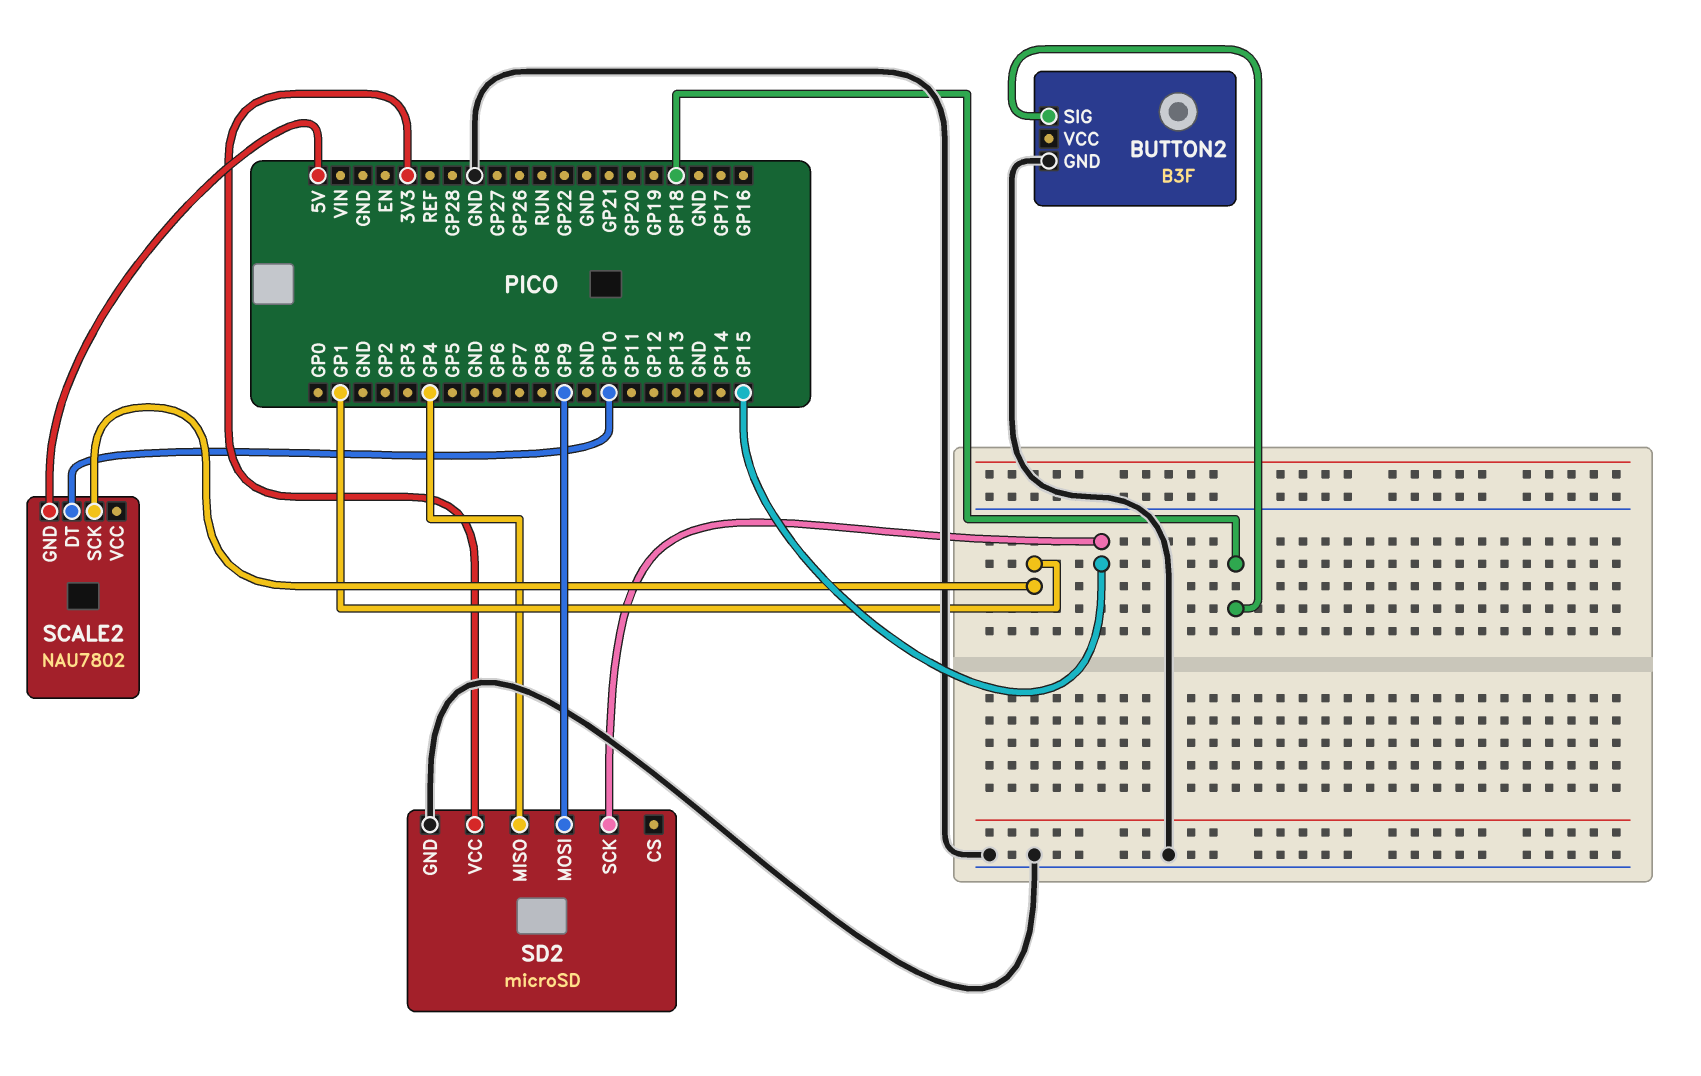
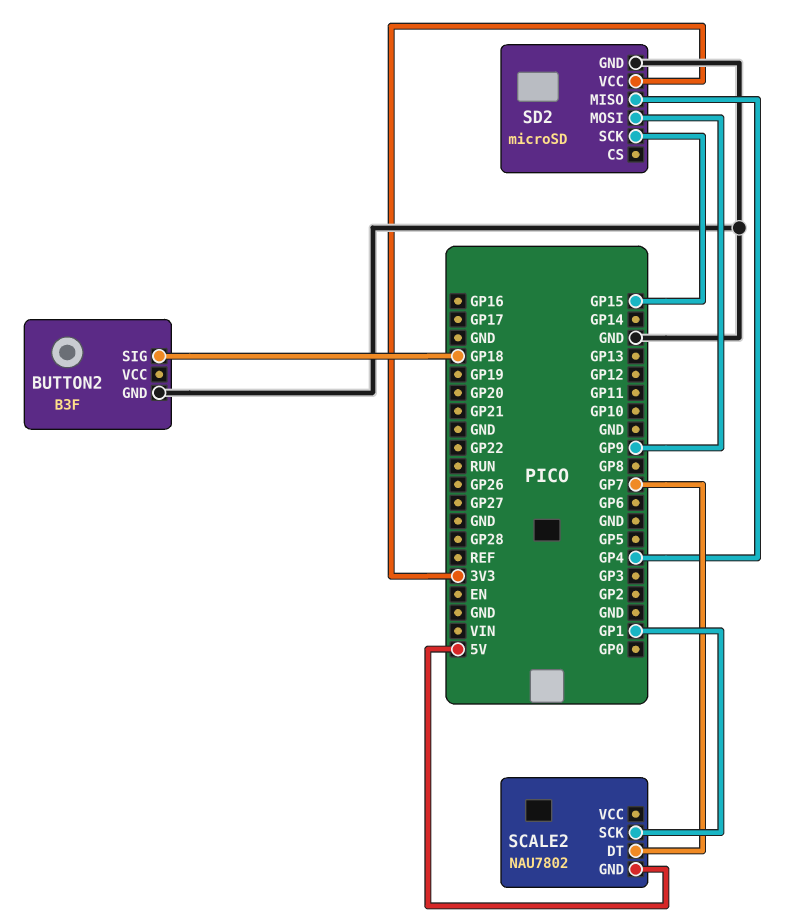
SCALE2 pin DT: GP10 -> GP7

